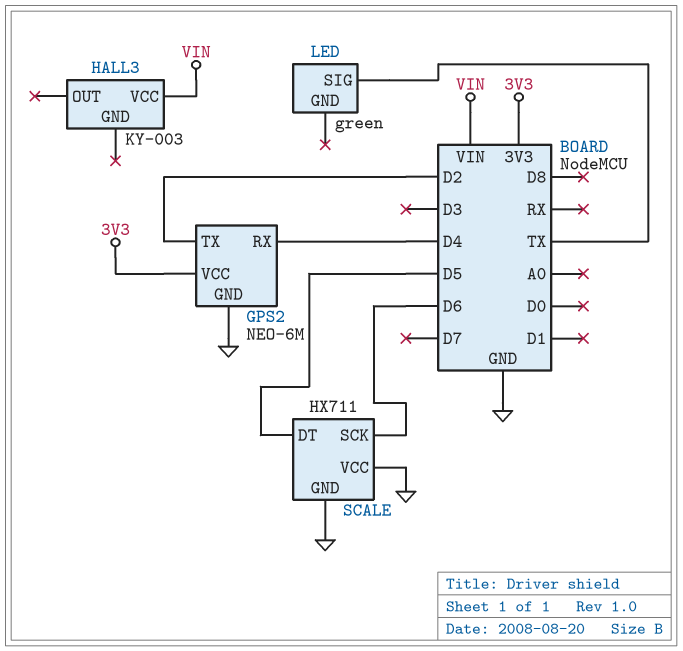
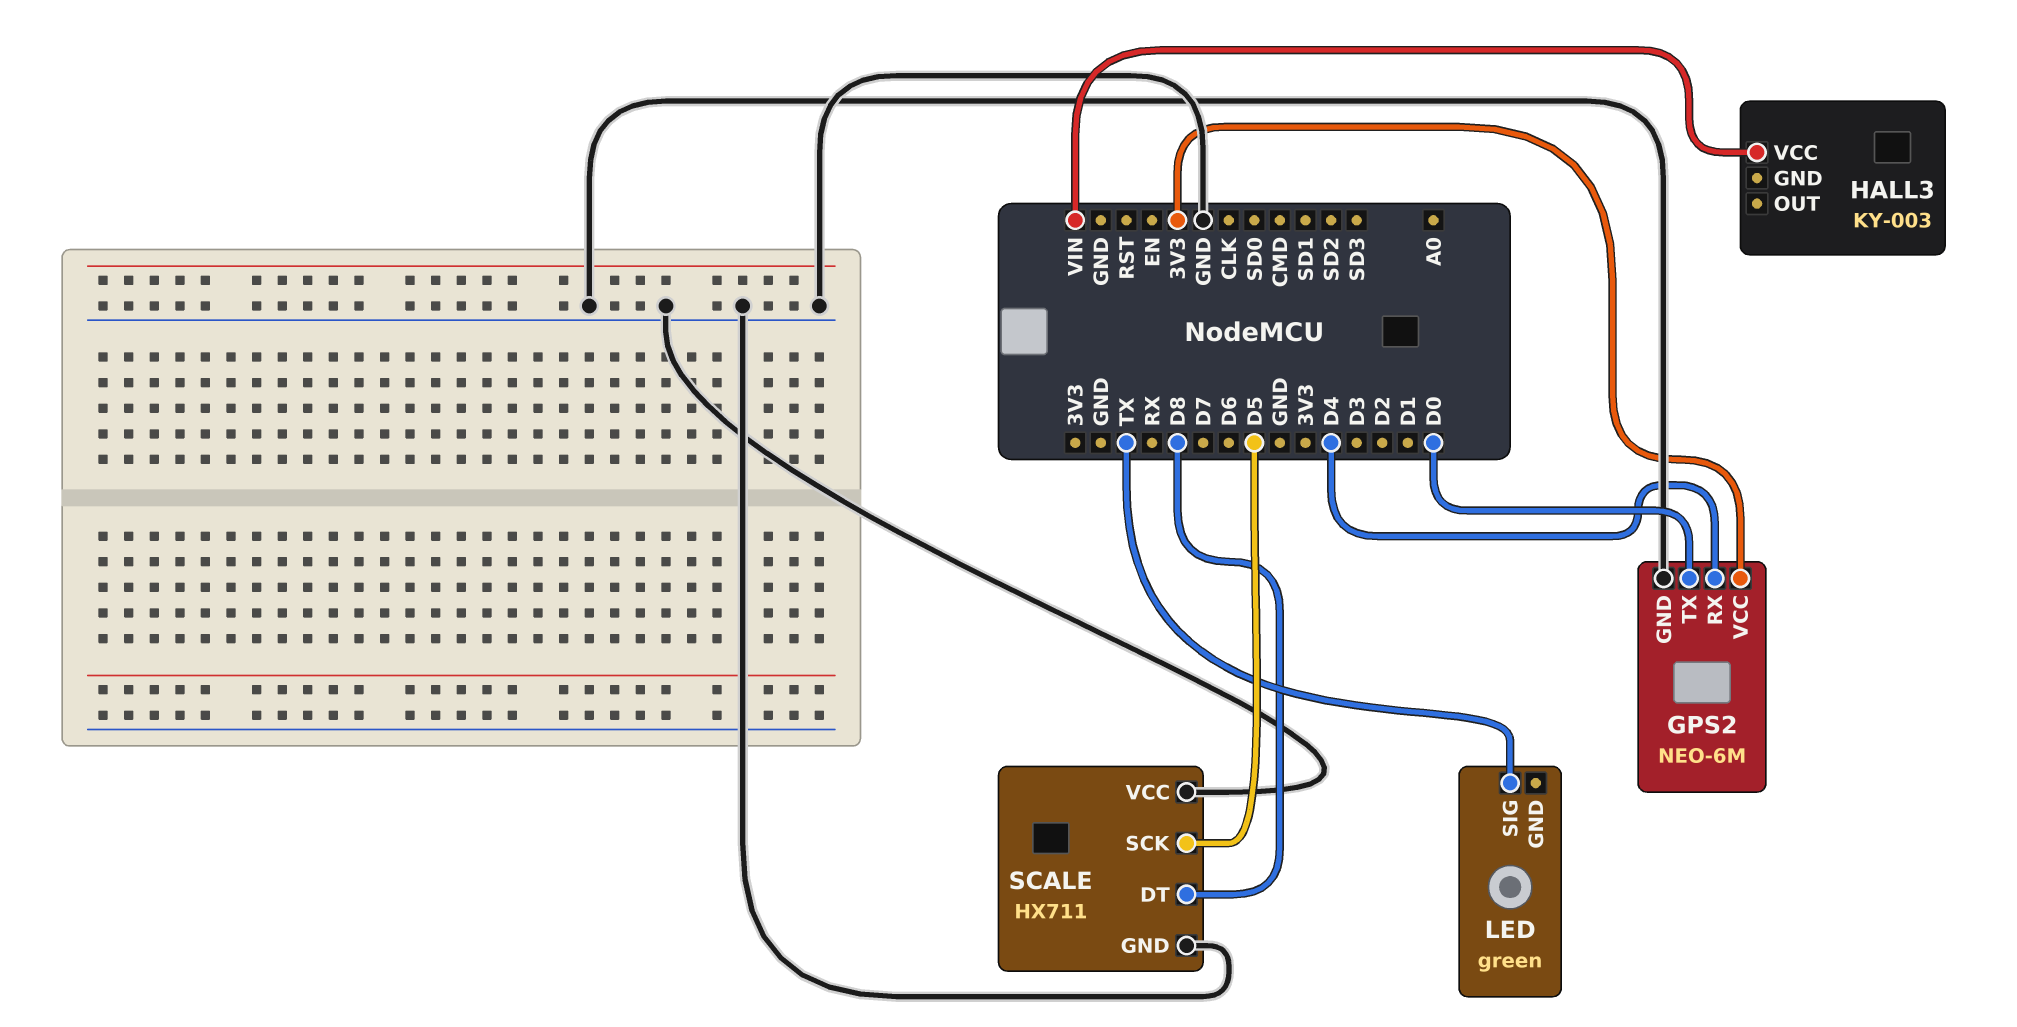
GPS2 pin TX: D2 -> D0
SCALE pin DT: D5 -> D8
SCALE pin SCK: D6 -> D5

